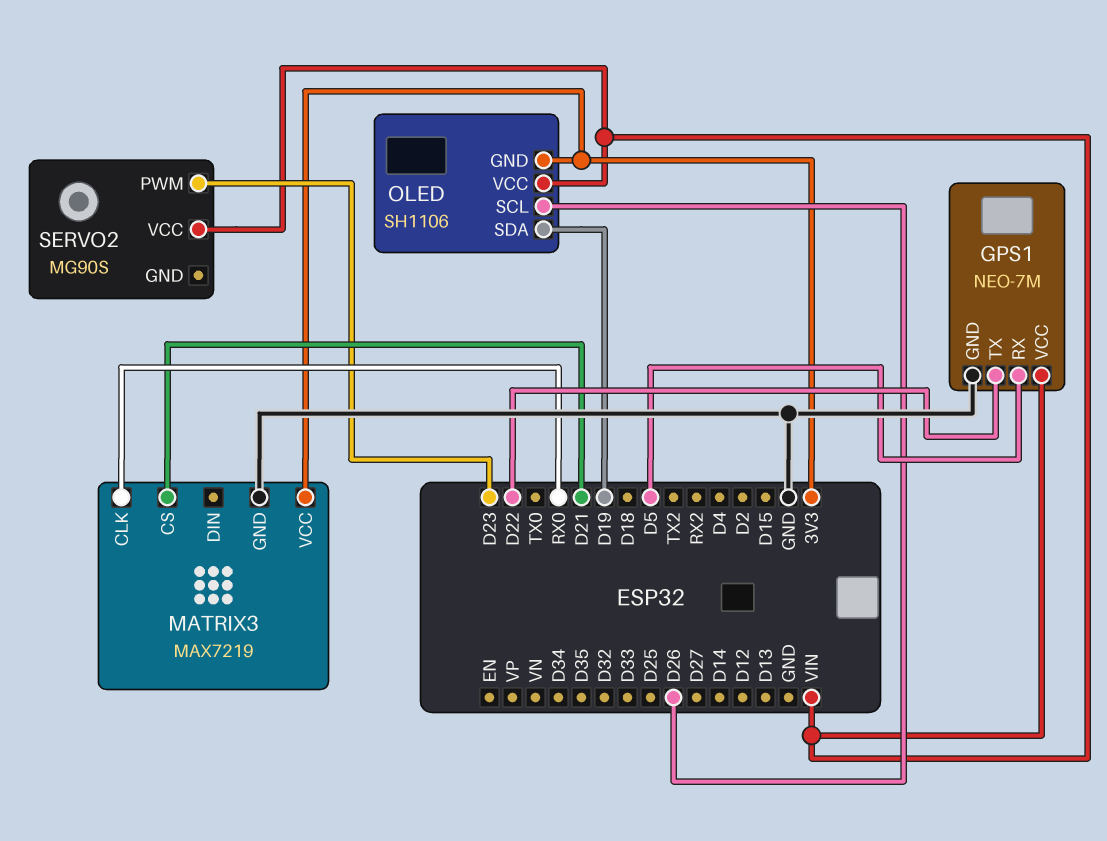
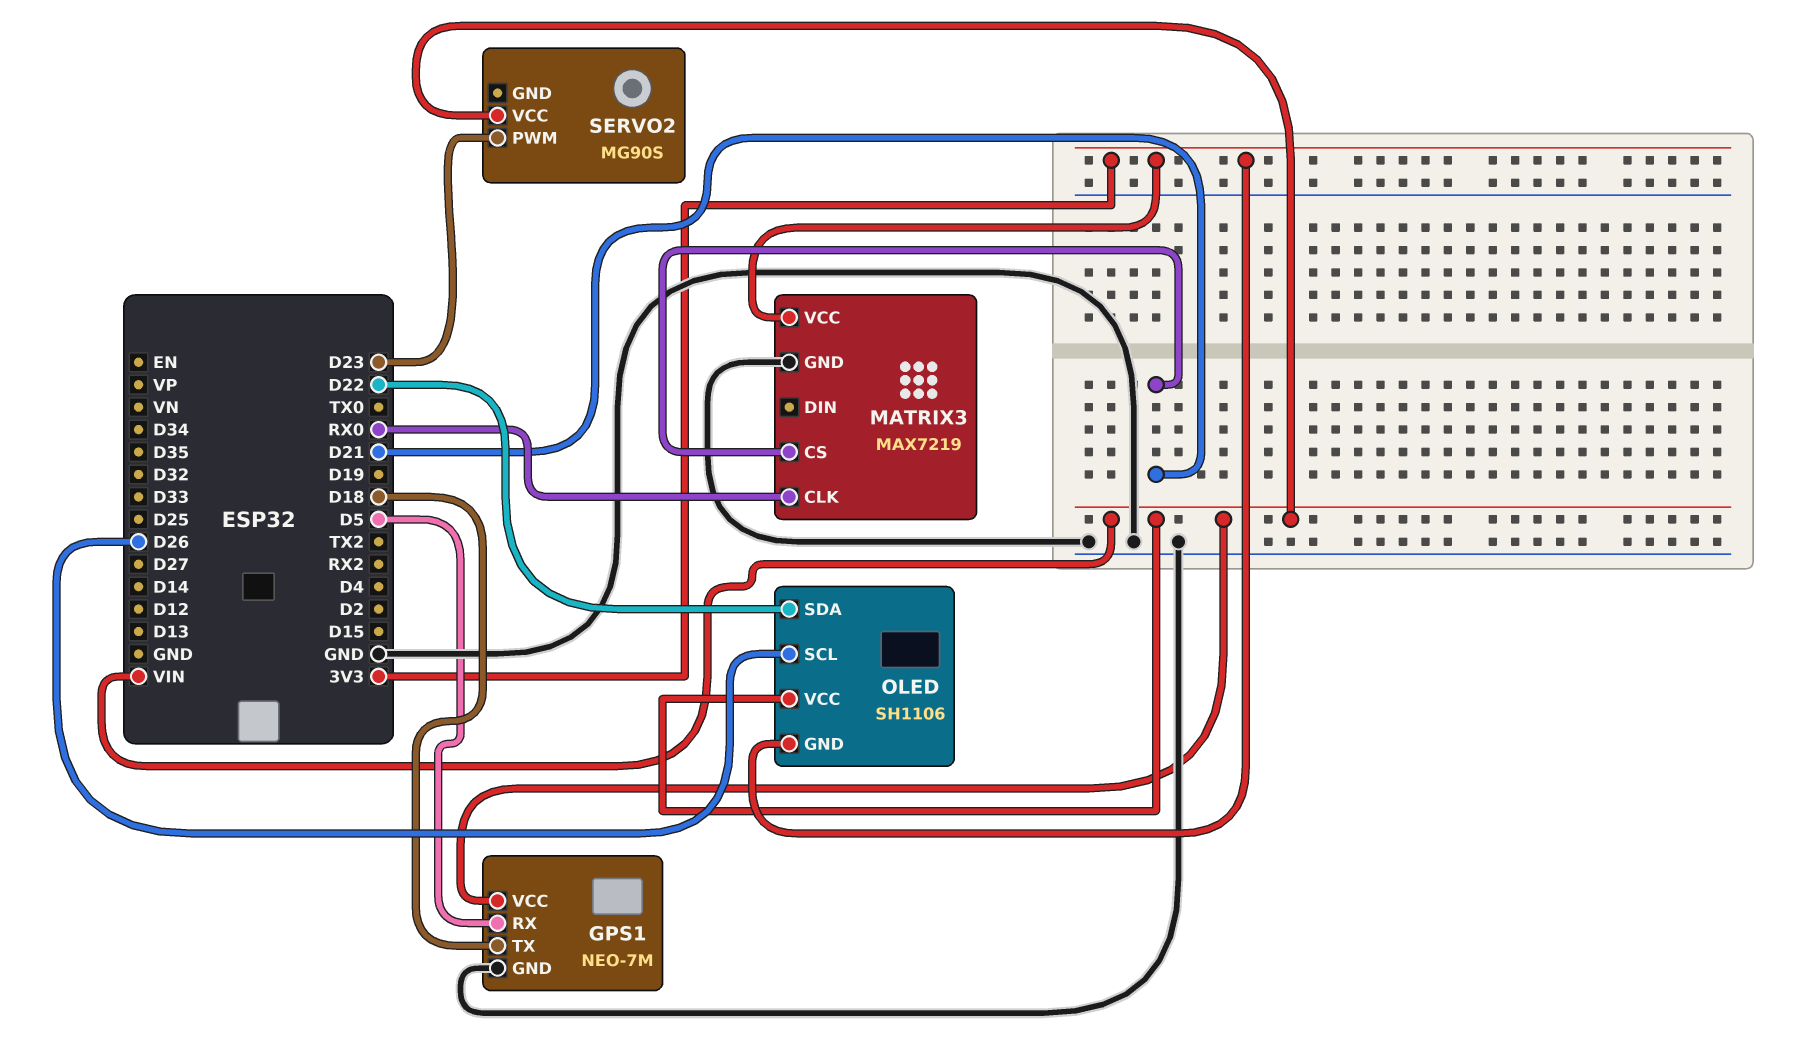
GPS1 pin TX: D22 -> D18
OLED pin SDA: D19 -> D22

